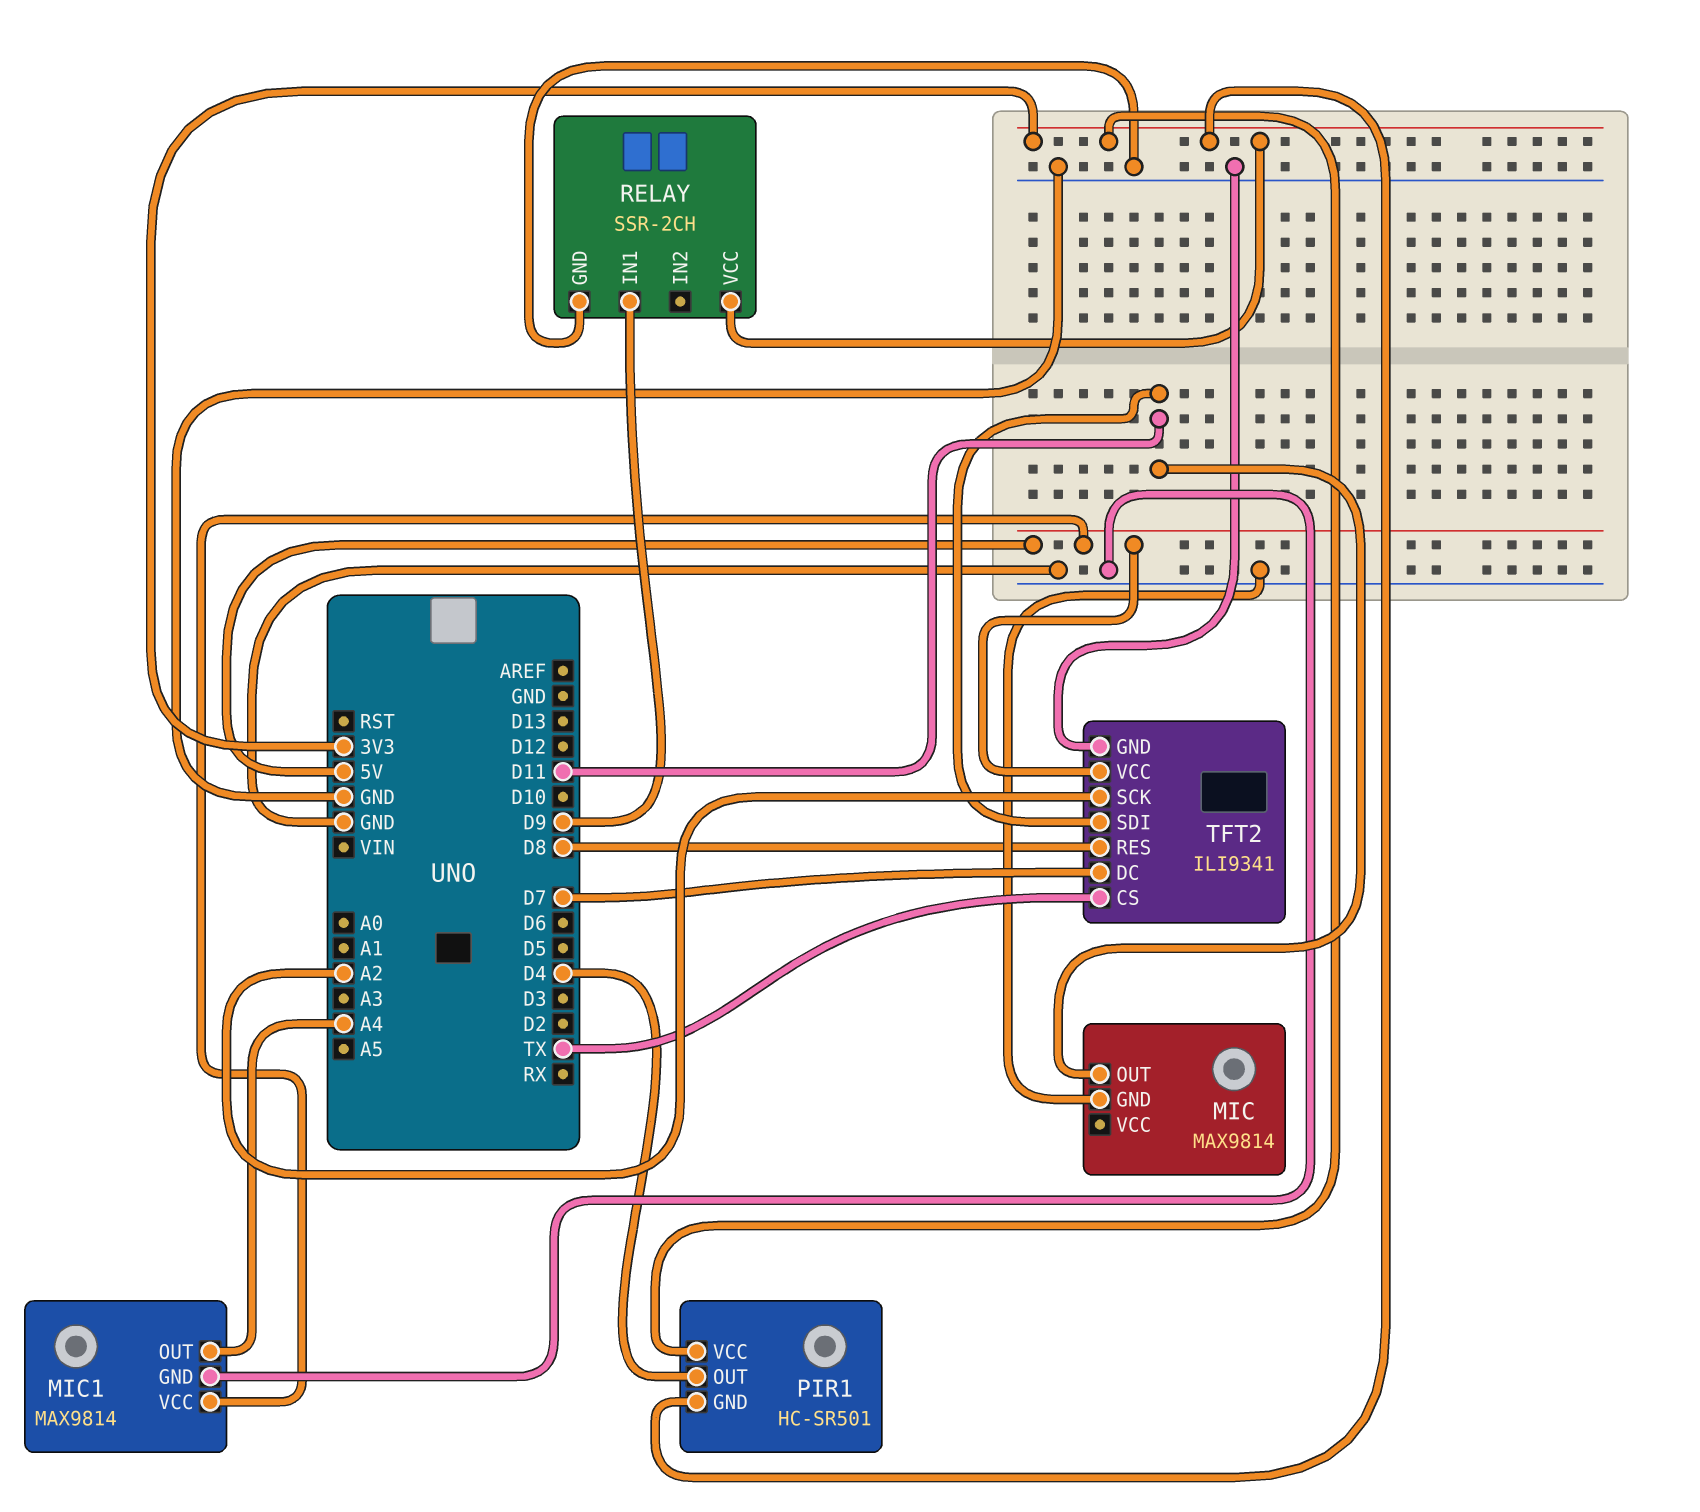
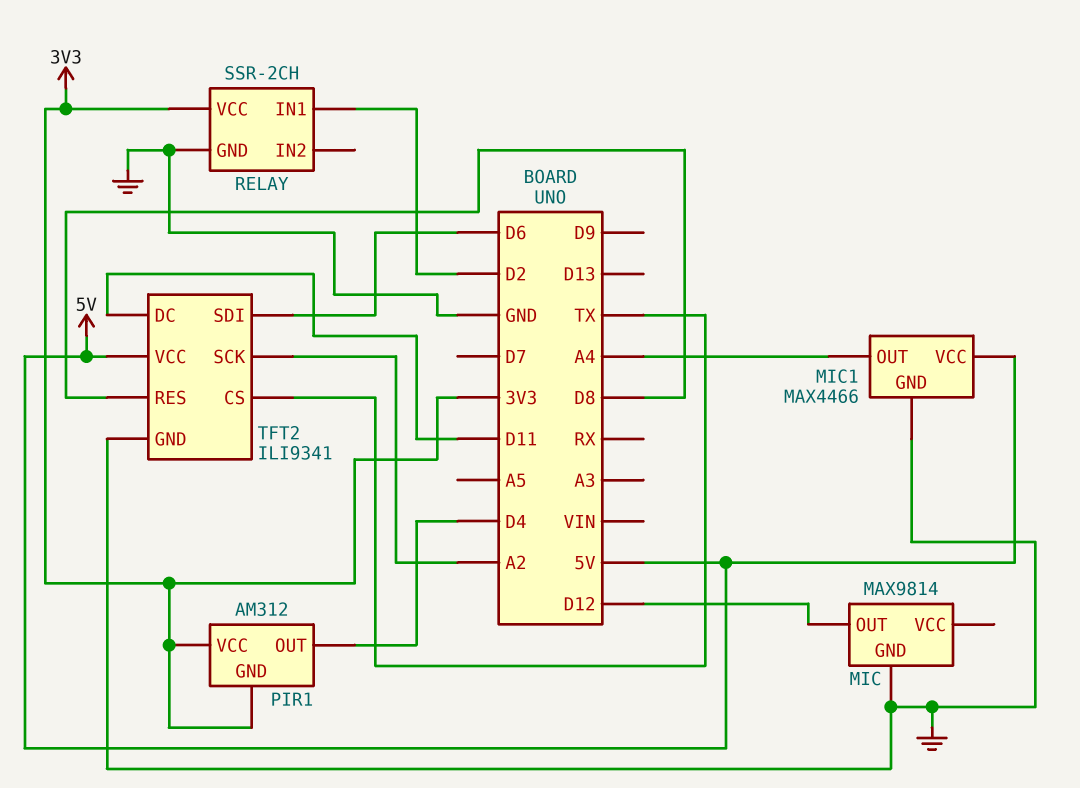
MIC pin OUT: D11 -> D12
MIC1: MAX9814 -> MAX4466
PIR1: HC-SR501 -> AM312
RELAY pin IN1: D9 -> D2
TFT2 pin DC: D7 -> D11
TFT2 pin SDI: D11 -> D6

